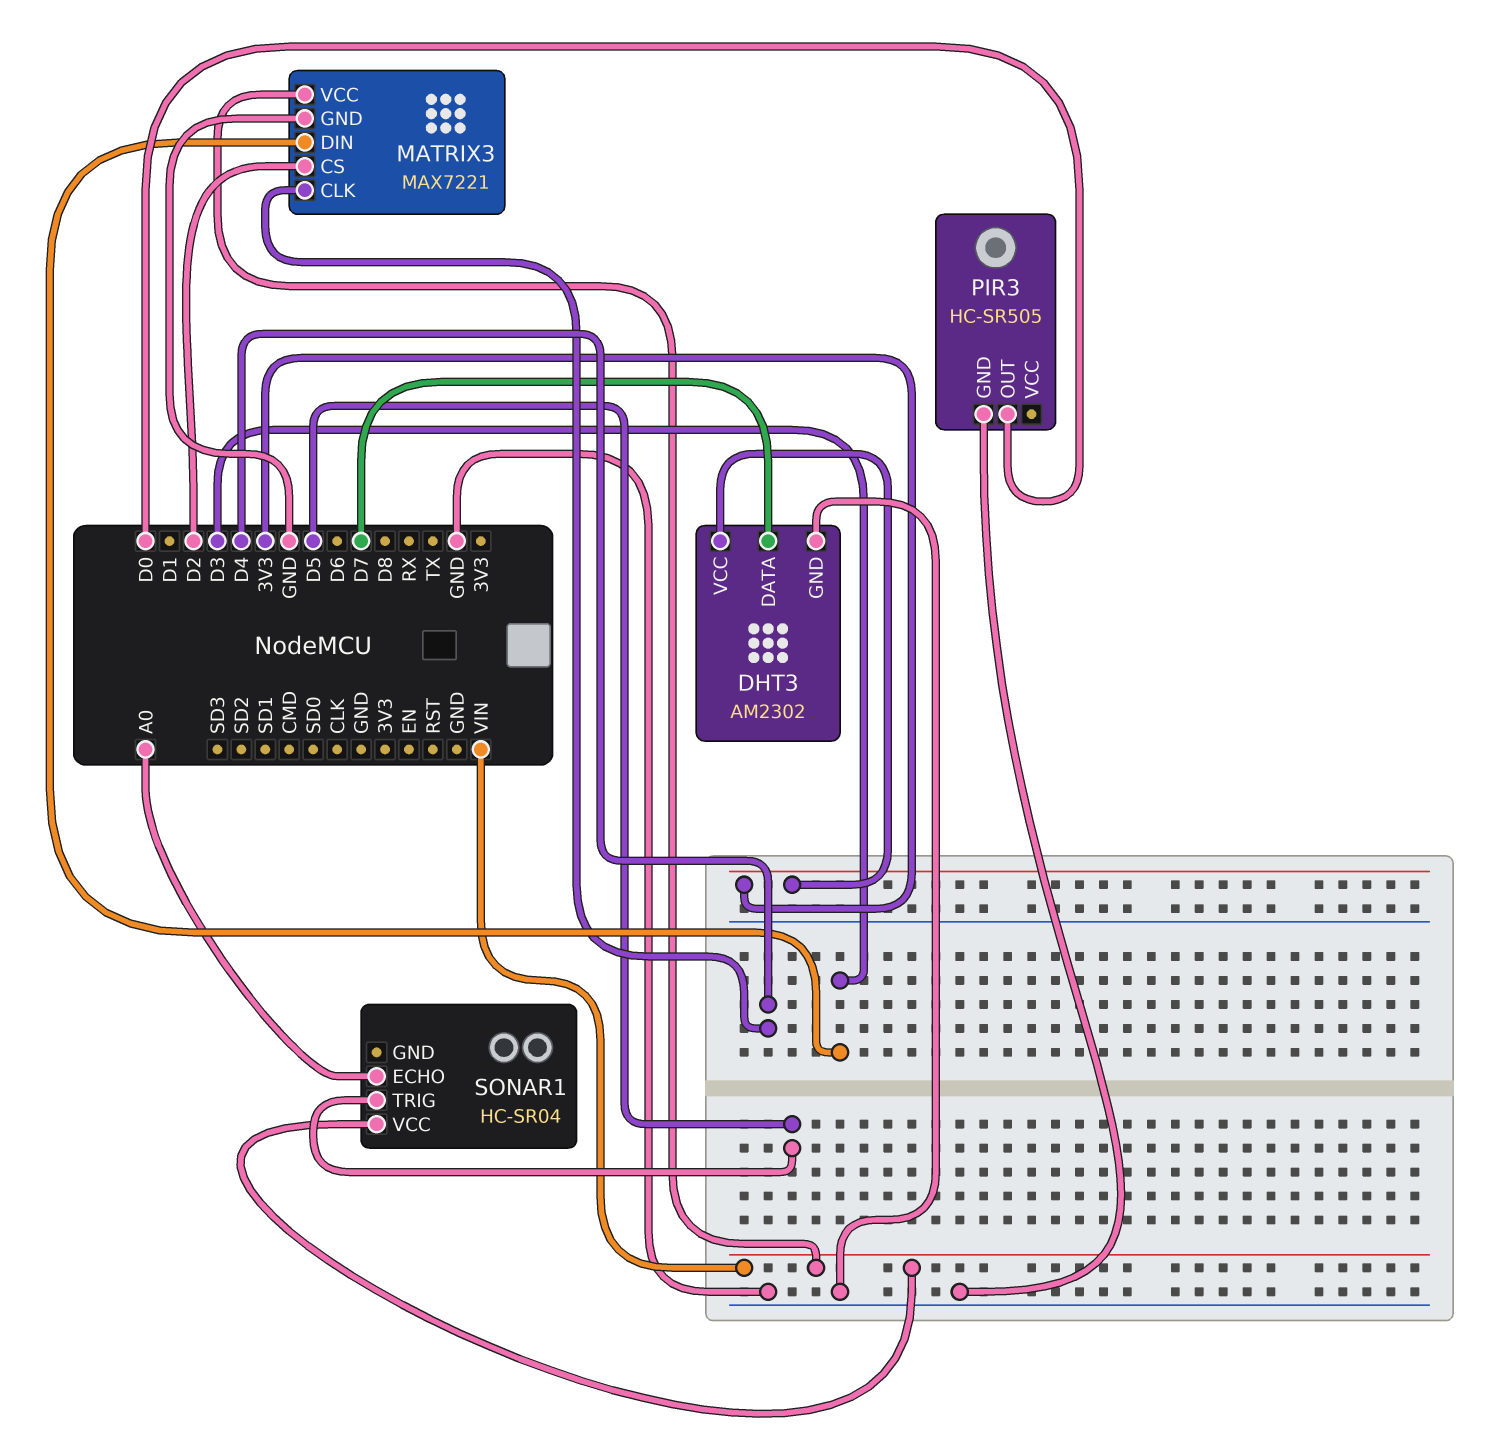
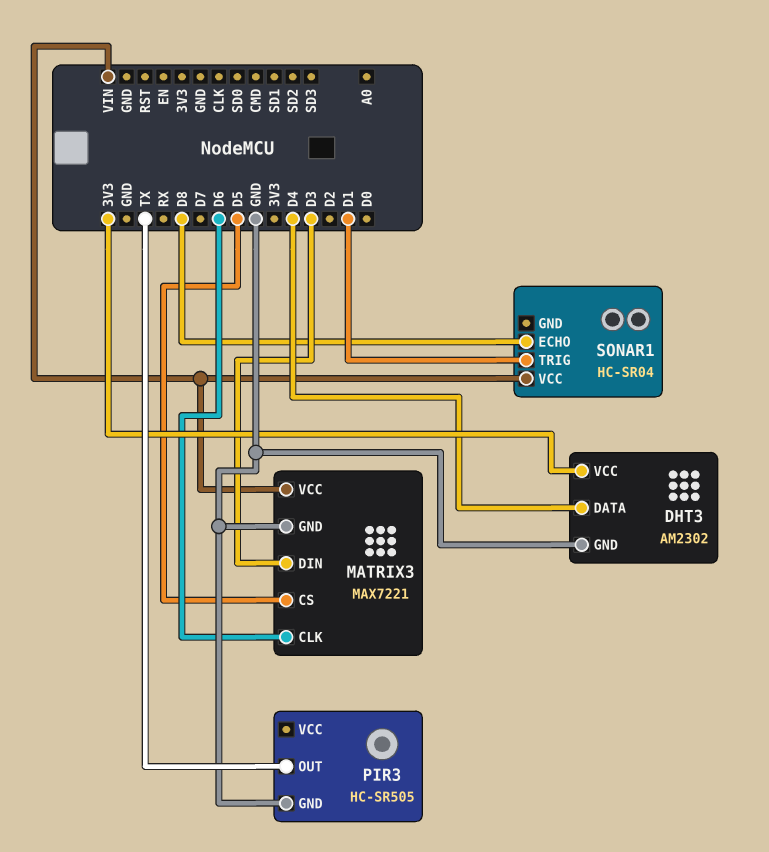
DHT3 pin DATA: D7 -> D4
MATRIX3 pin CLK: D4 -> D6
MATRIX3 pin CS: D2 -> D5
PIR3 pin OUT: D0 -> TX
SONAR1 pin ECHO: A0 -> D8
SONAR1 pin TRIG: D5 -> D1

